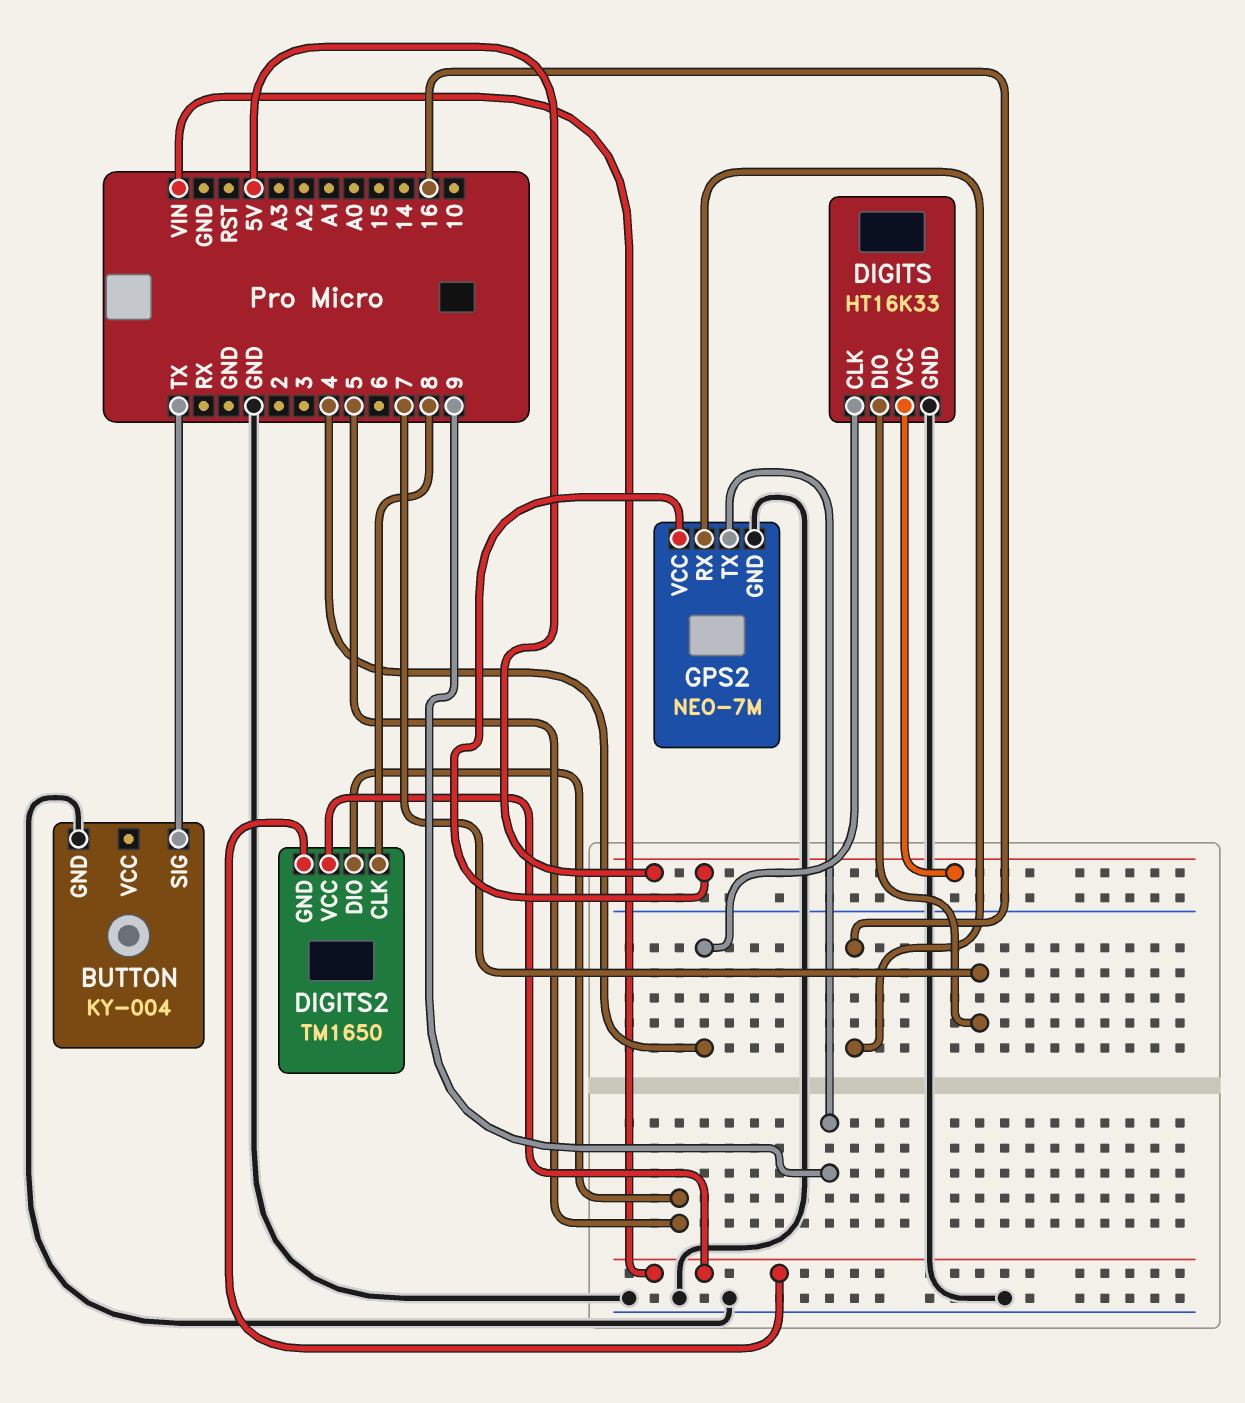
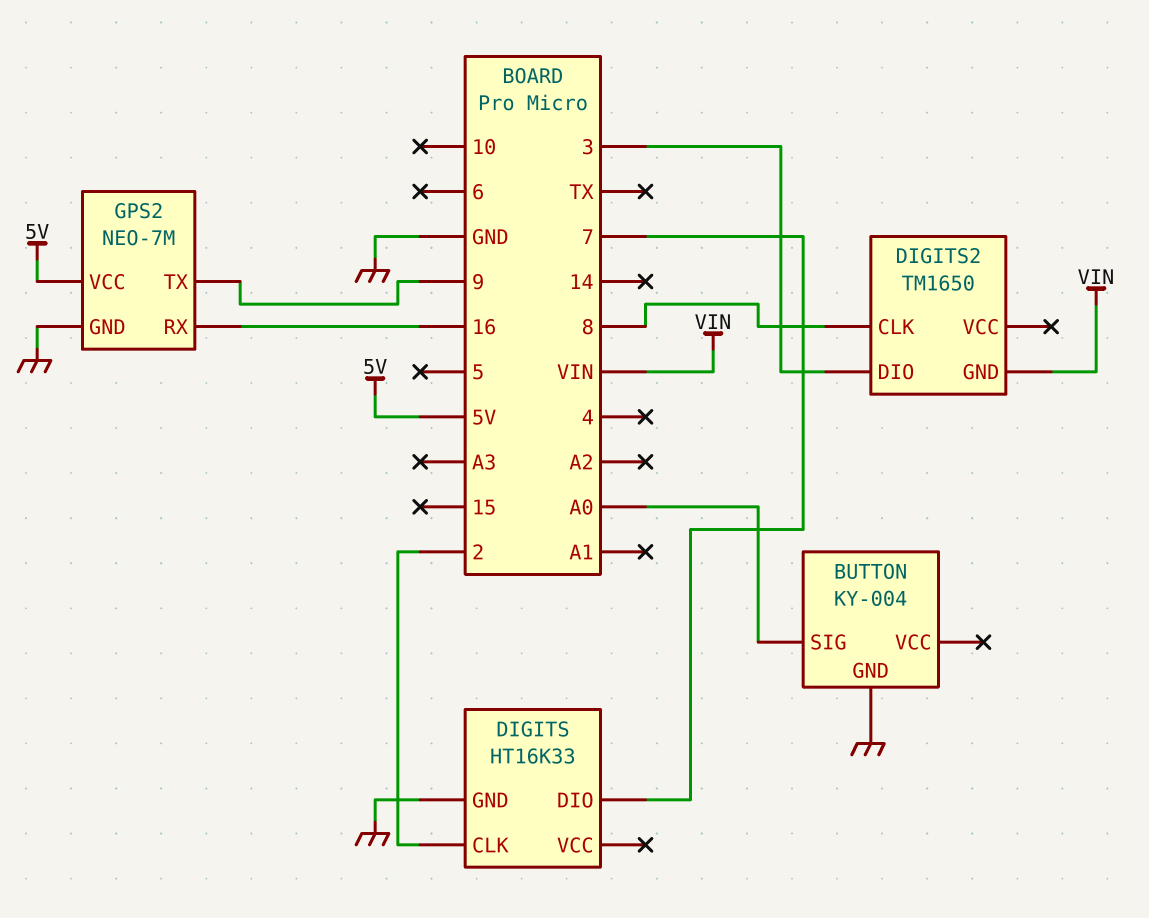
BUTTON pin SIG: TX -> A0
DIGITS pin CLK: 4 -> 2
DIGITS pin VCC: 5V -> none
DIGITS2 pin DIO: 5 -> 3
DIGITS2 pin VCC: VIN -> none

